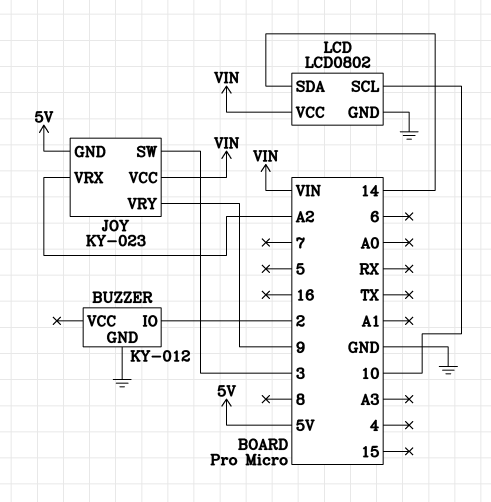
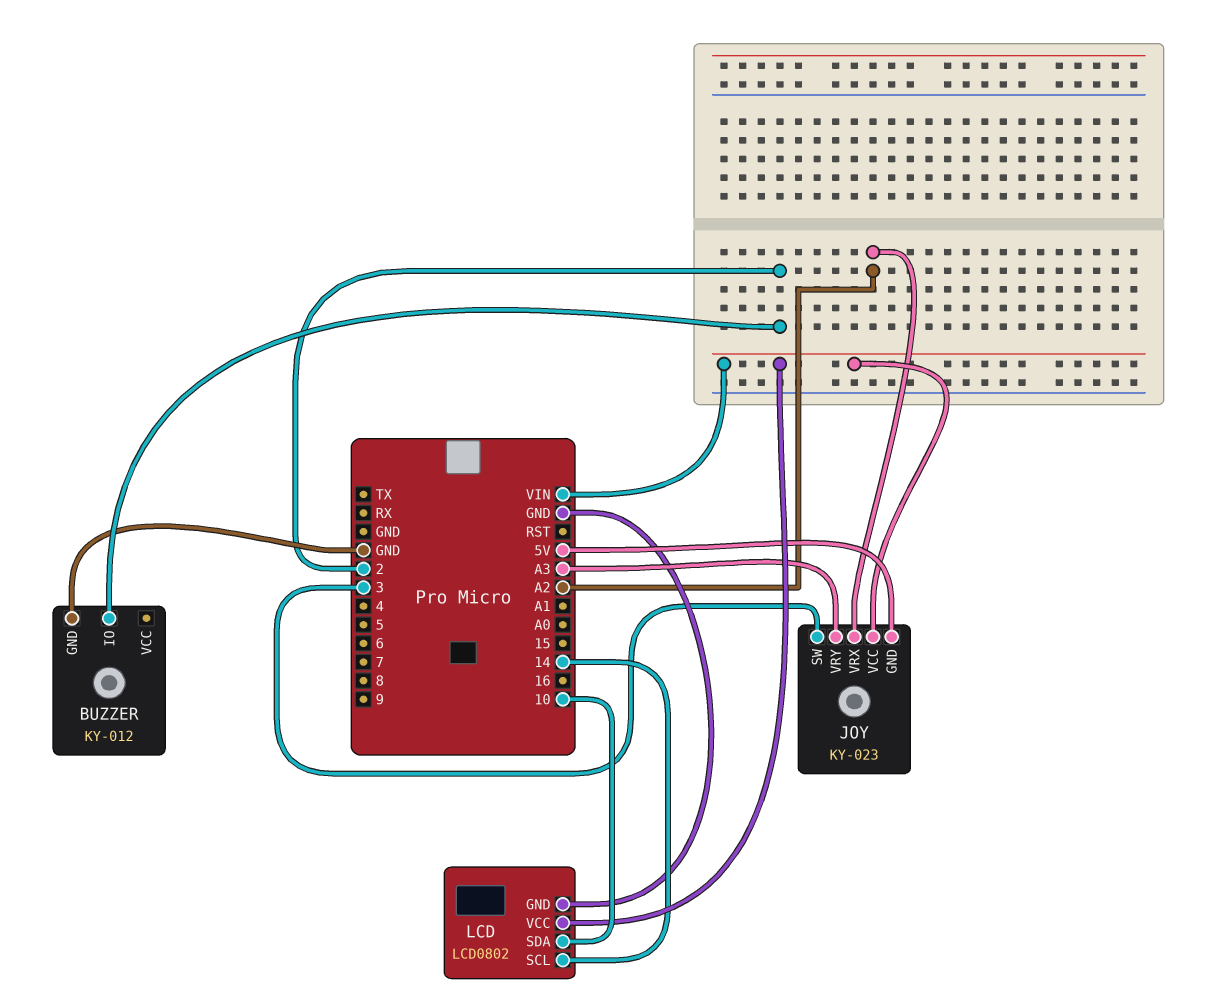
JOY pin VRY: 9 -> A3
LCD pin SCL: 10 -> 14
LCD pin SDA: 14 -> 10

